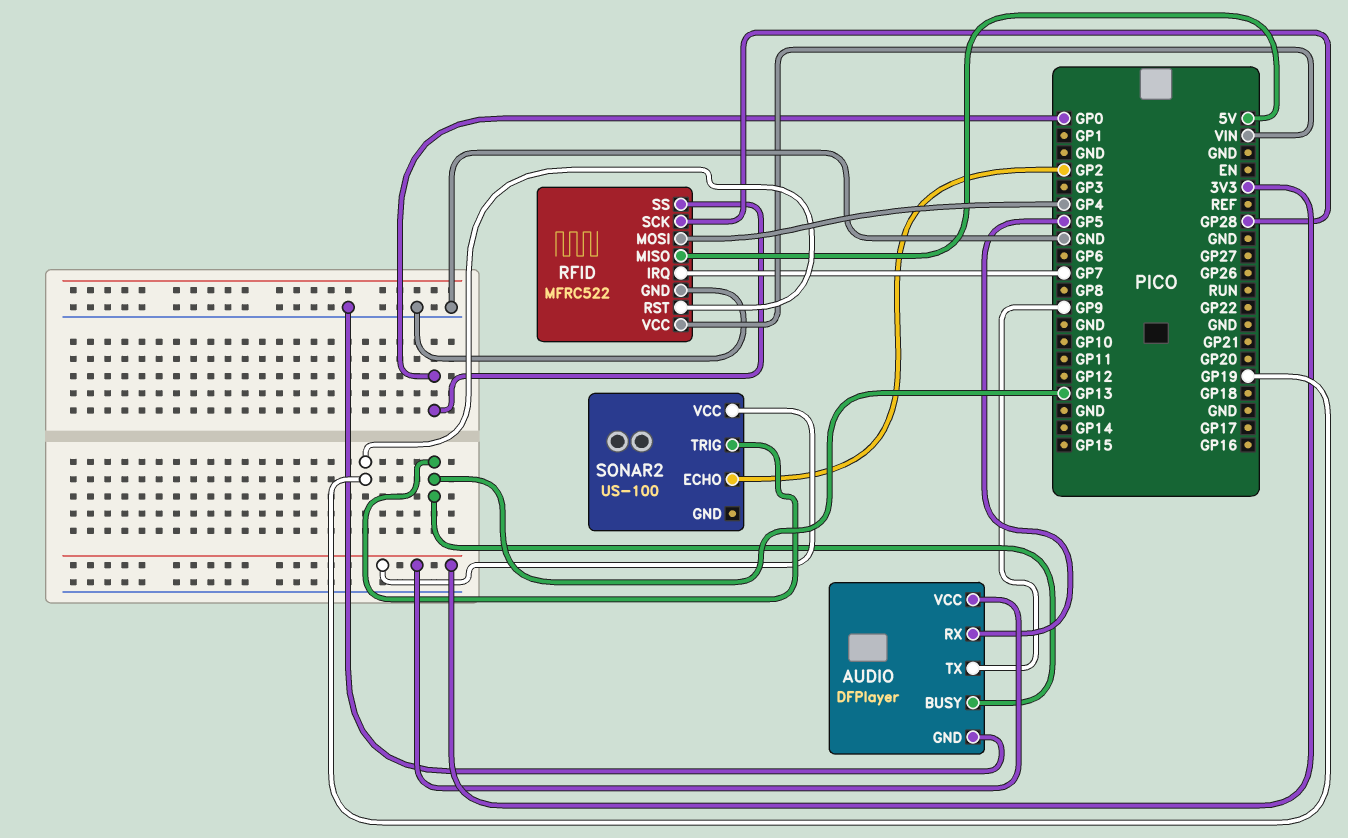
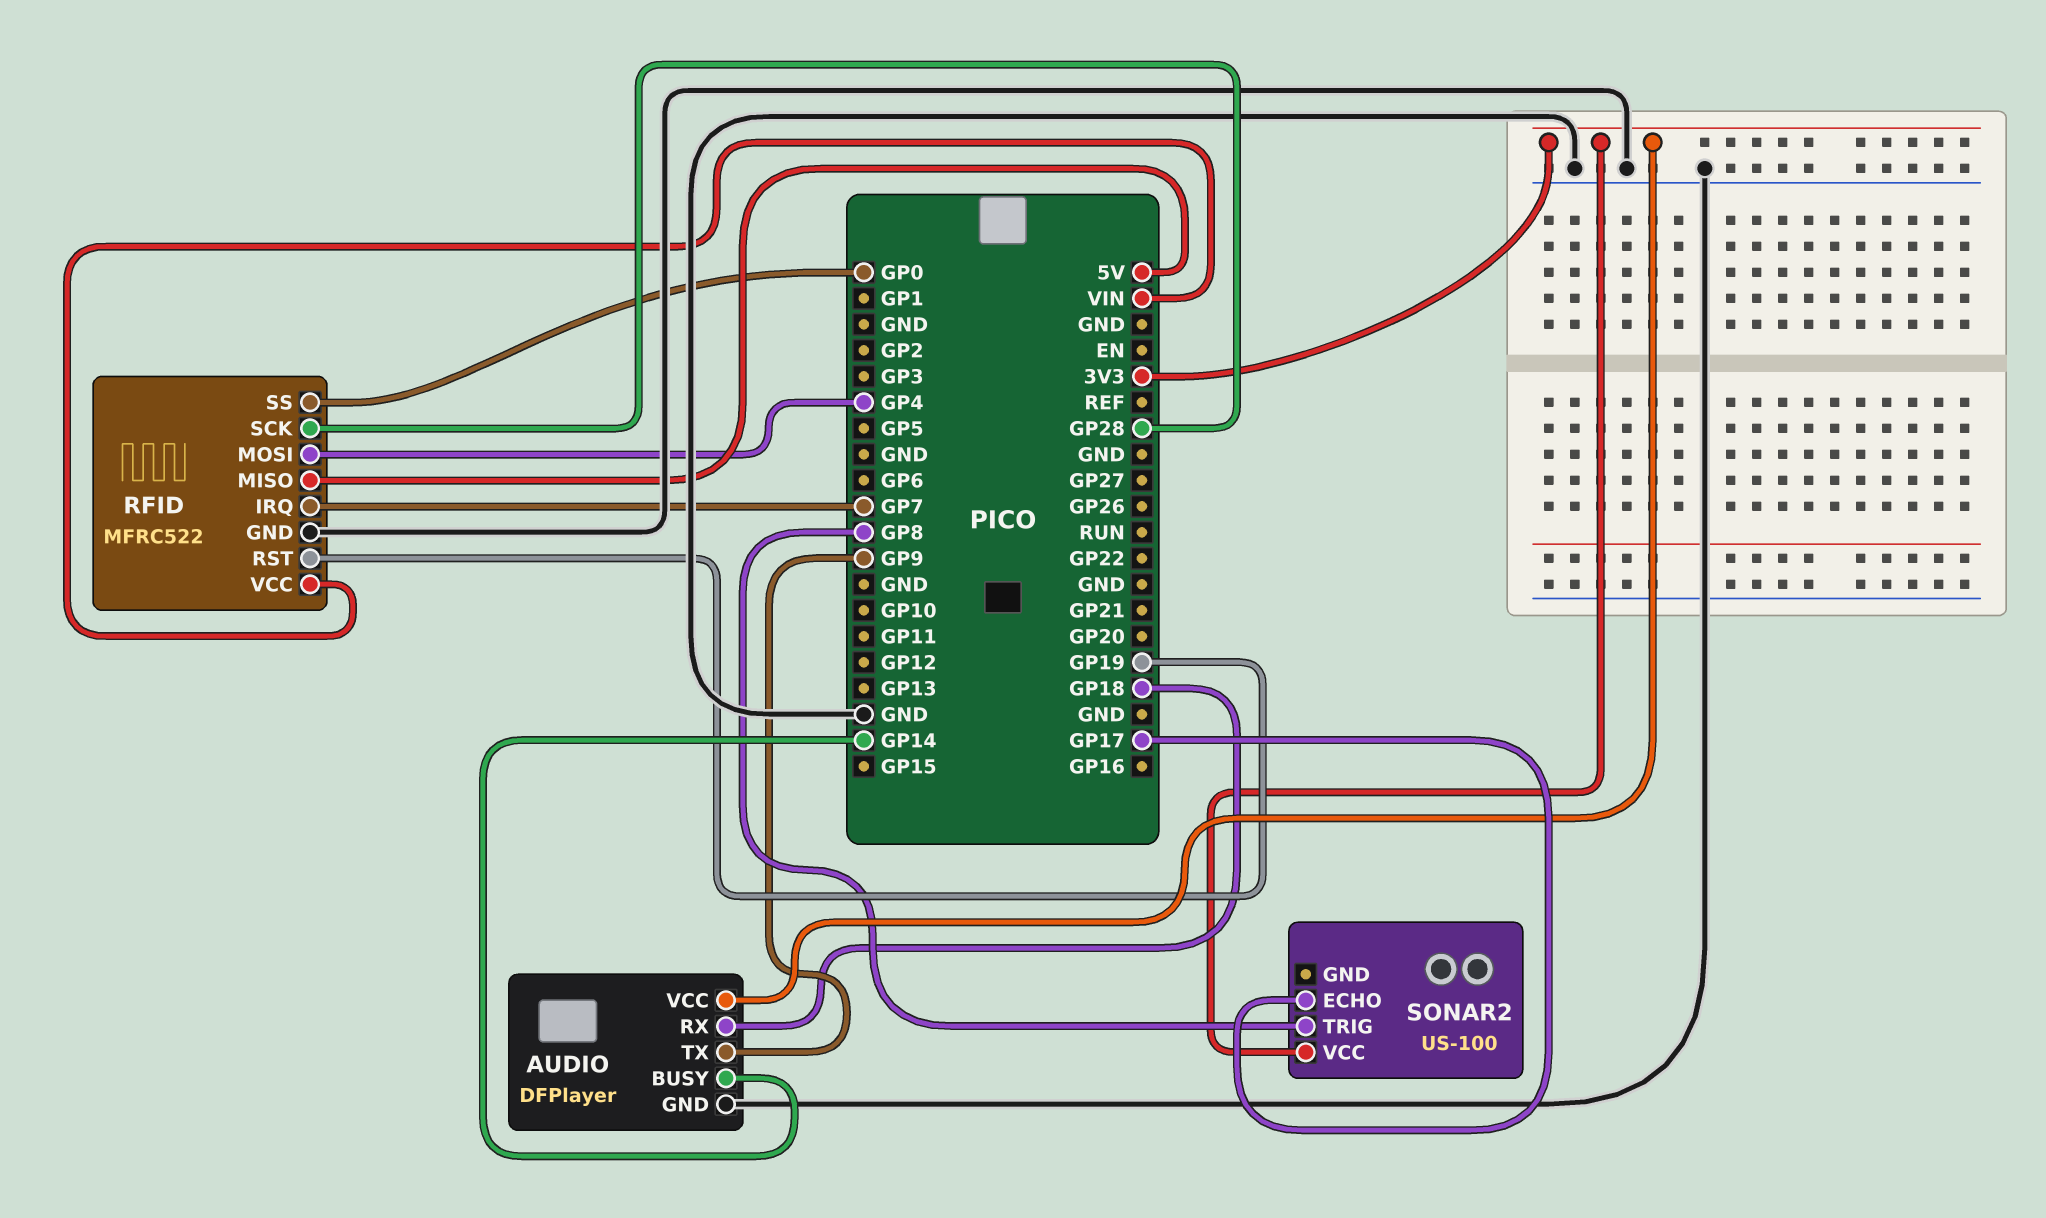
AUDIO pin BUSY: GP13 -> GP14
AUDIO pin RX: GP5 -> GP18
SONAR2 pin ECHO: GP2 -> GP17
SONAR2 pin TRIG: GP13 -> GP8

